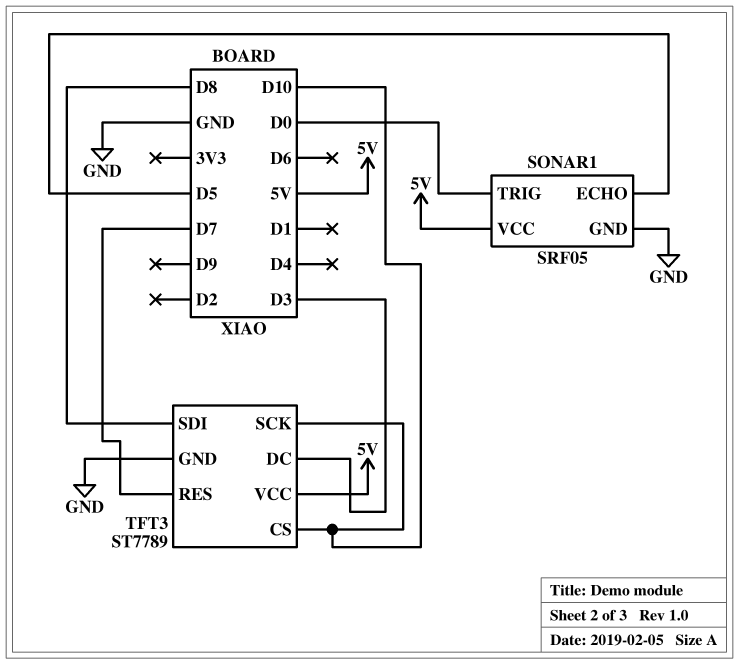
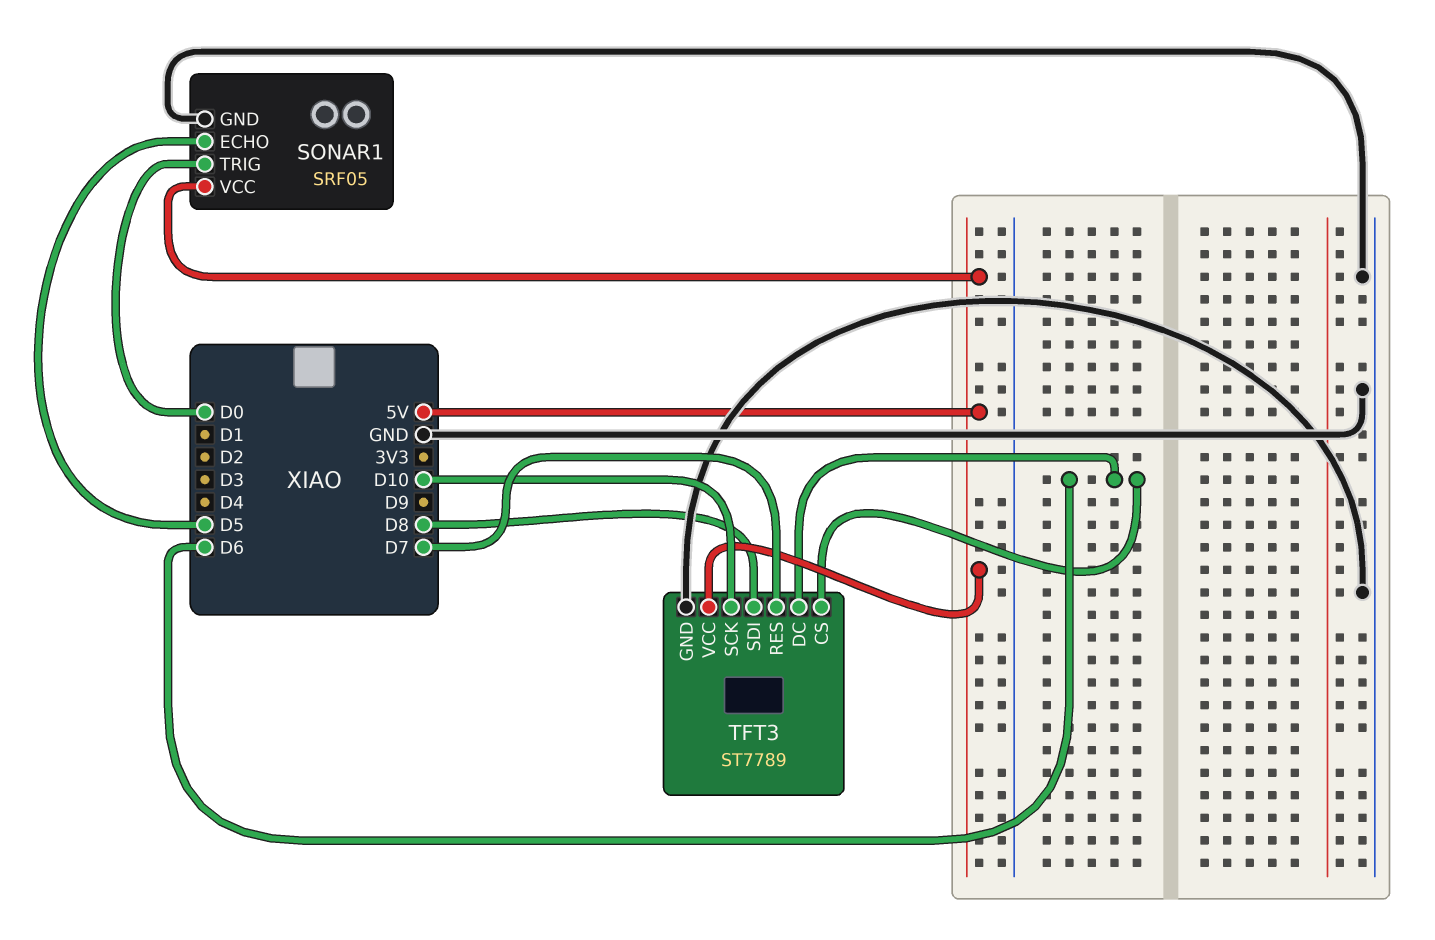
TFT3 pin CS: D10 -> D6
TFT3 pin DC: D3 -> D6

